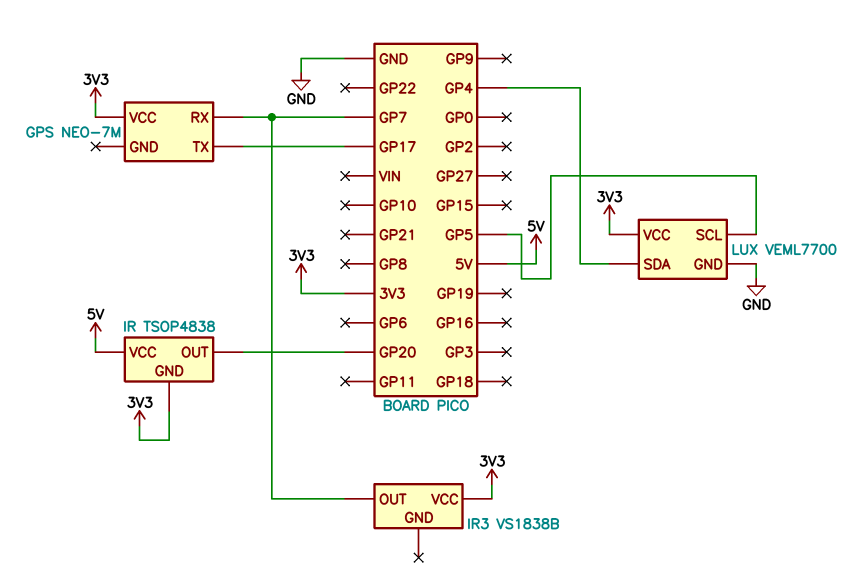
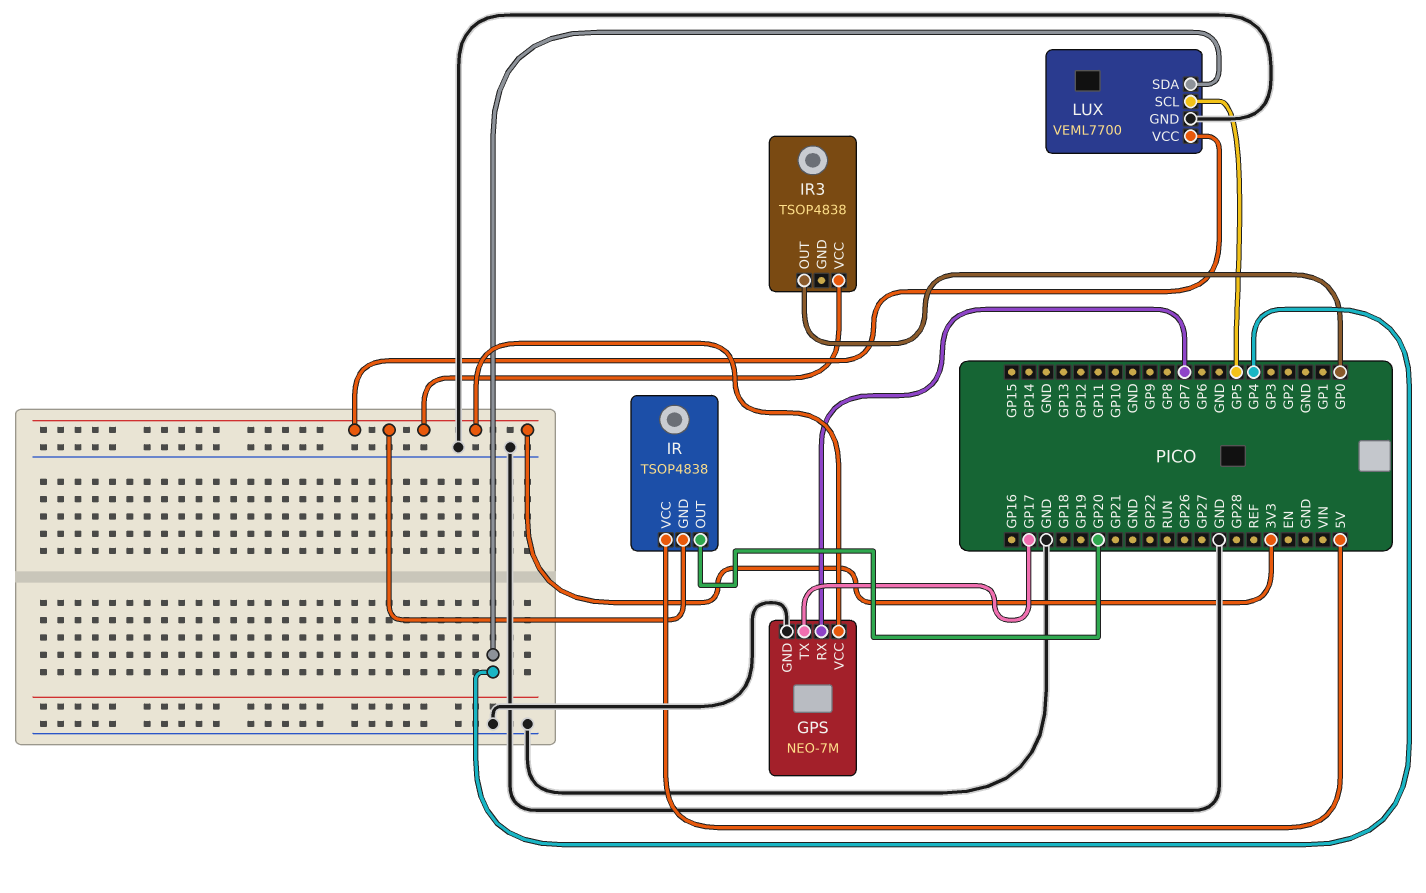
GPS pin GND: none -> GND
IR3: VS1838B -> TSOP4838
IR3 pin OUT: GP7 -> GP0

